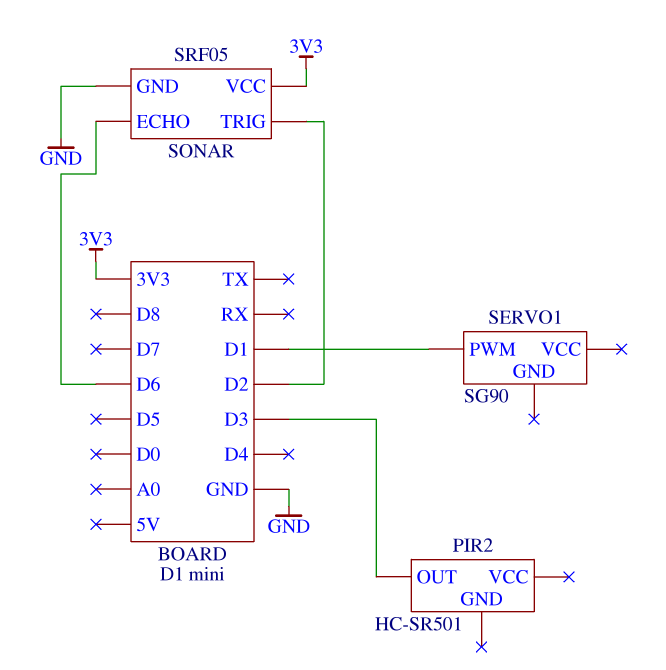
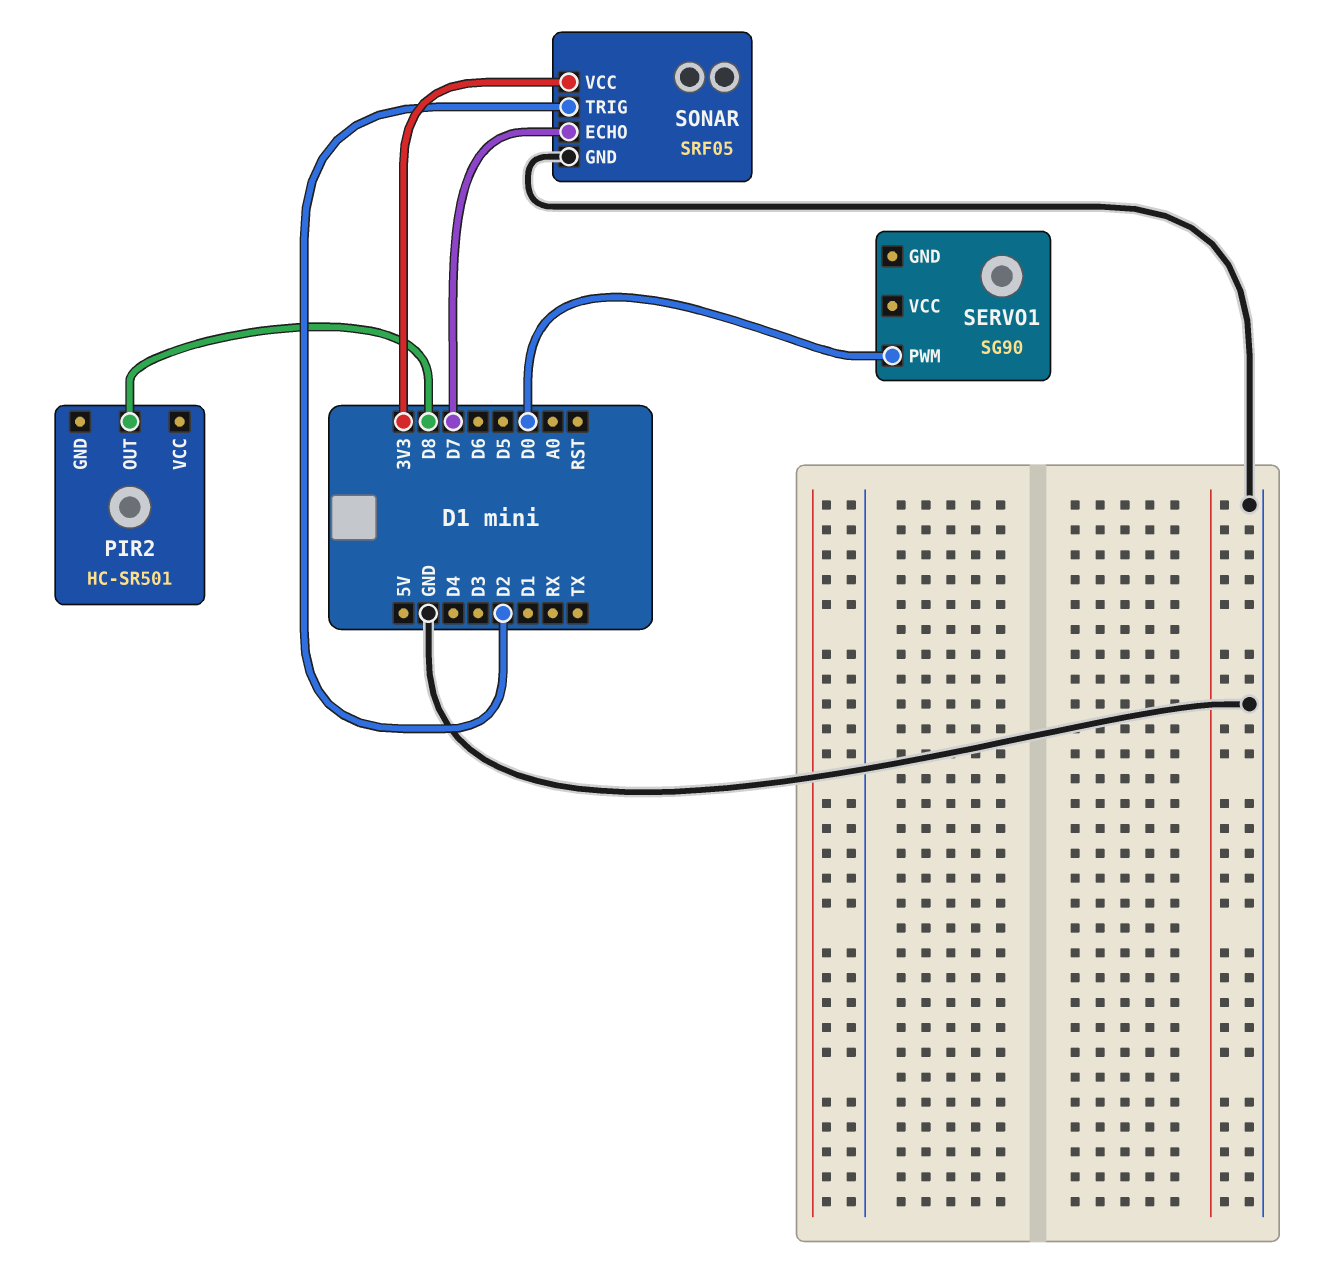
PIR2 pin OUT: D3 -> D8
SERVO1 pin PWM: D1 -> D0
SONAR pin ECHO: D6 -> D7

